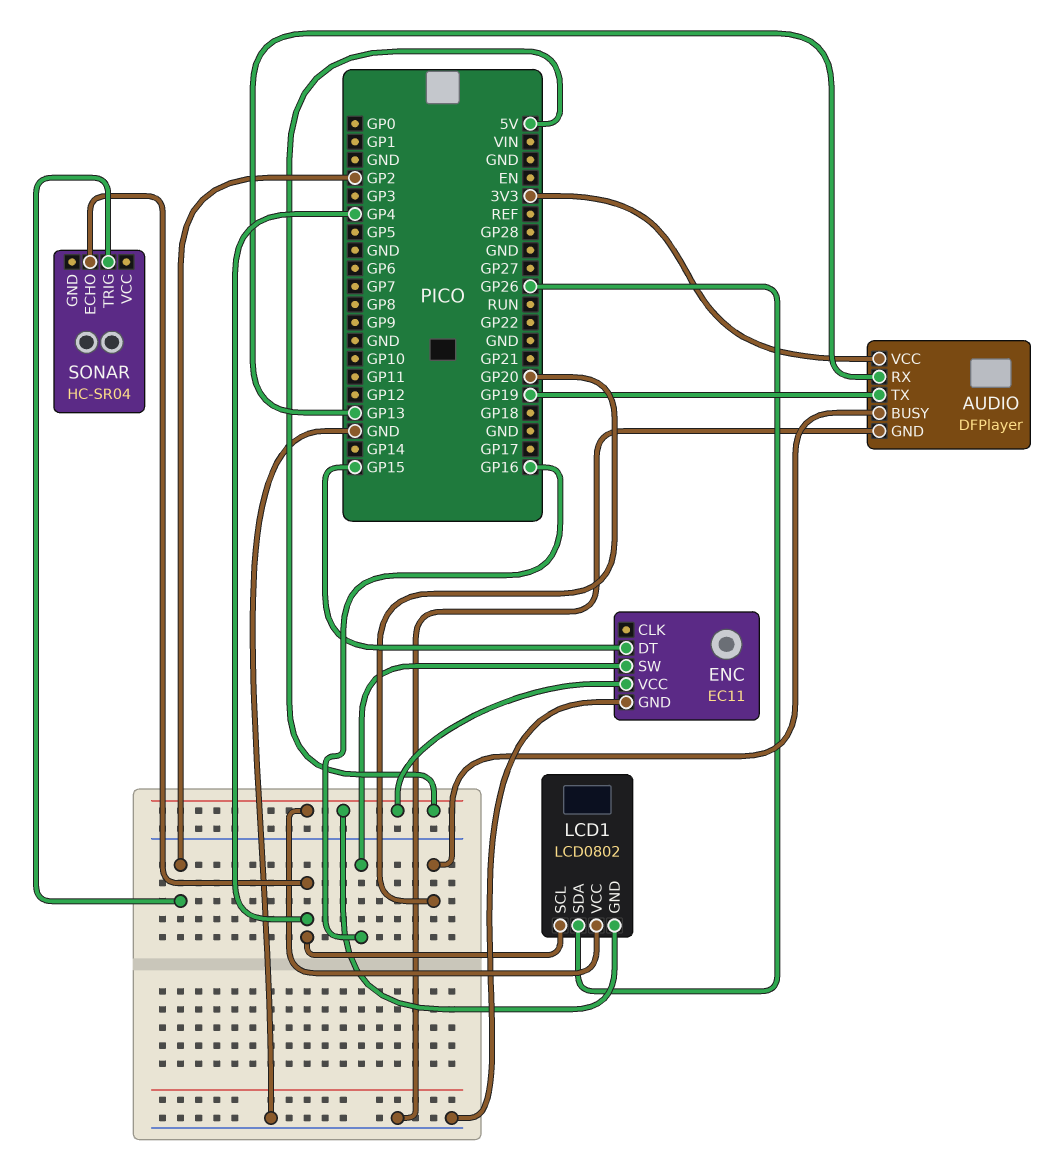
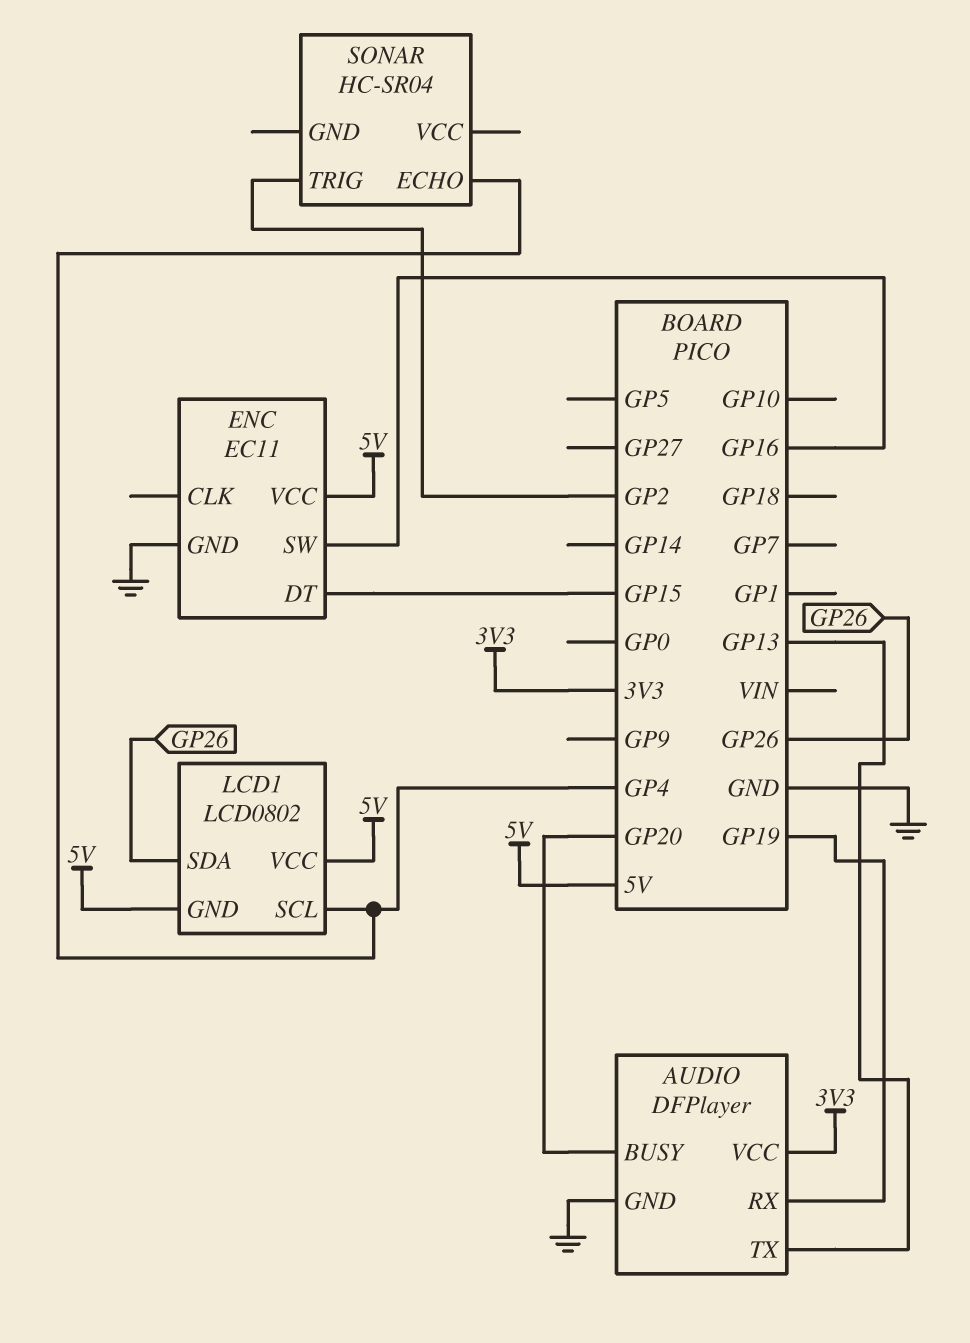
AUDIO pin RX: GP13 -> GP19
AUDIO pin TX: GP19 -> GP13

